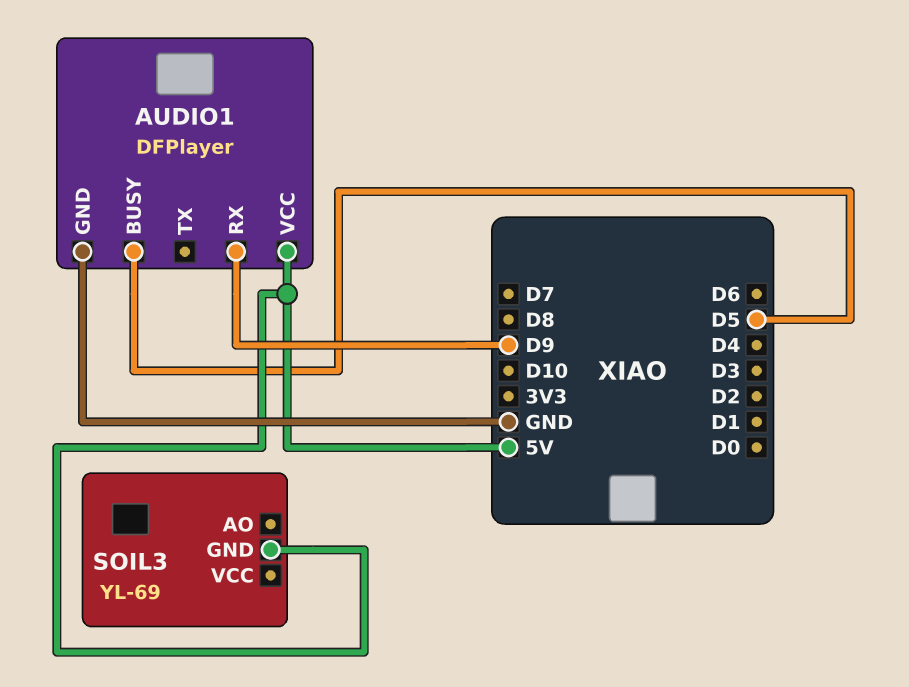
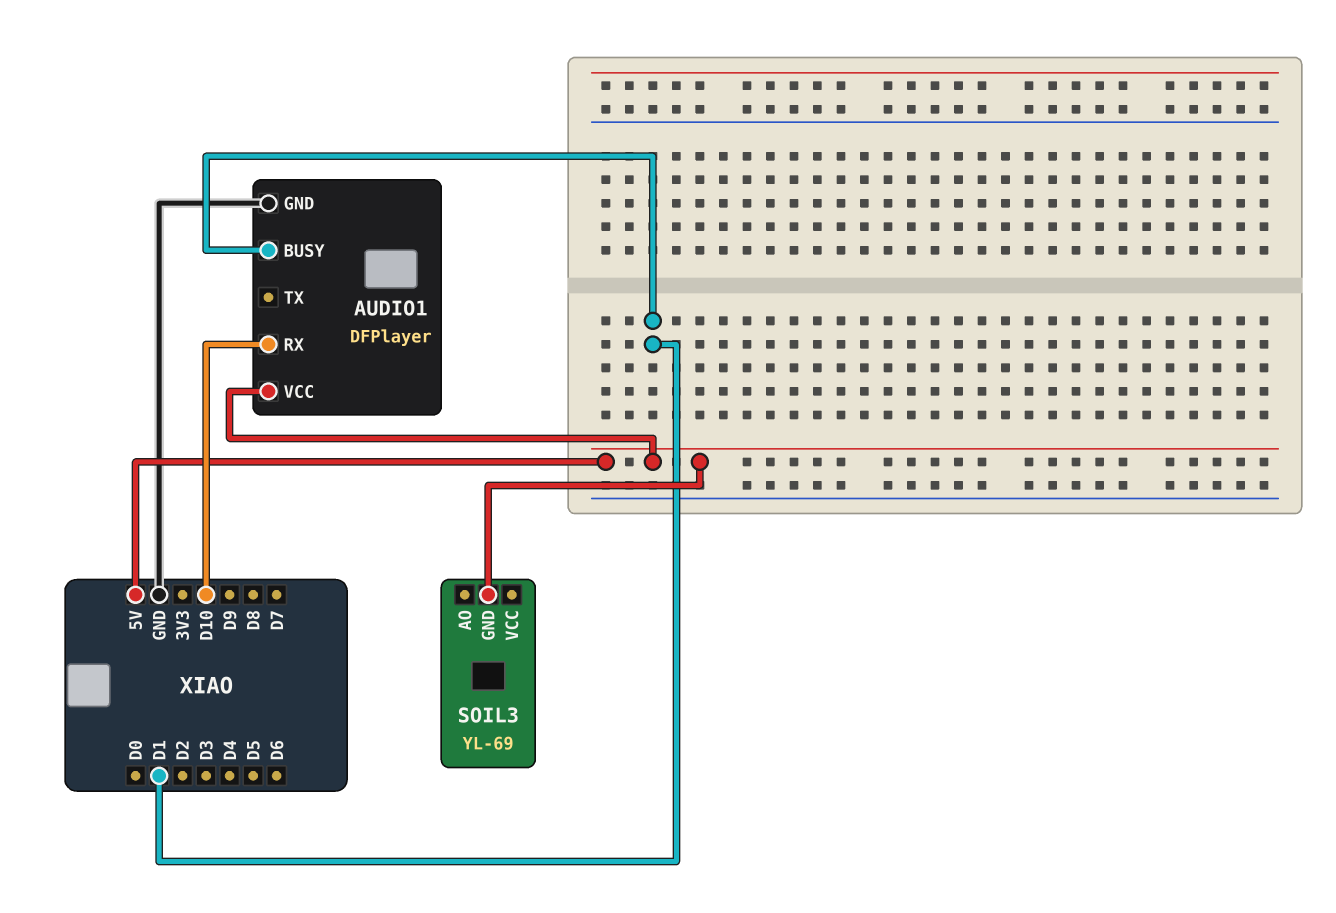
AUDIO1 pin BUSY: D5 -> D1
AUDIO1 pin RX: D9 -> D10

